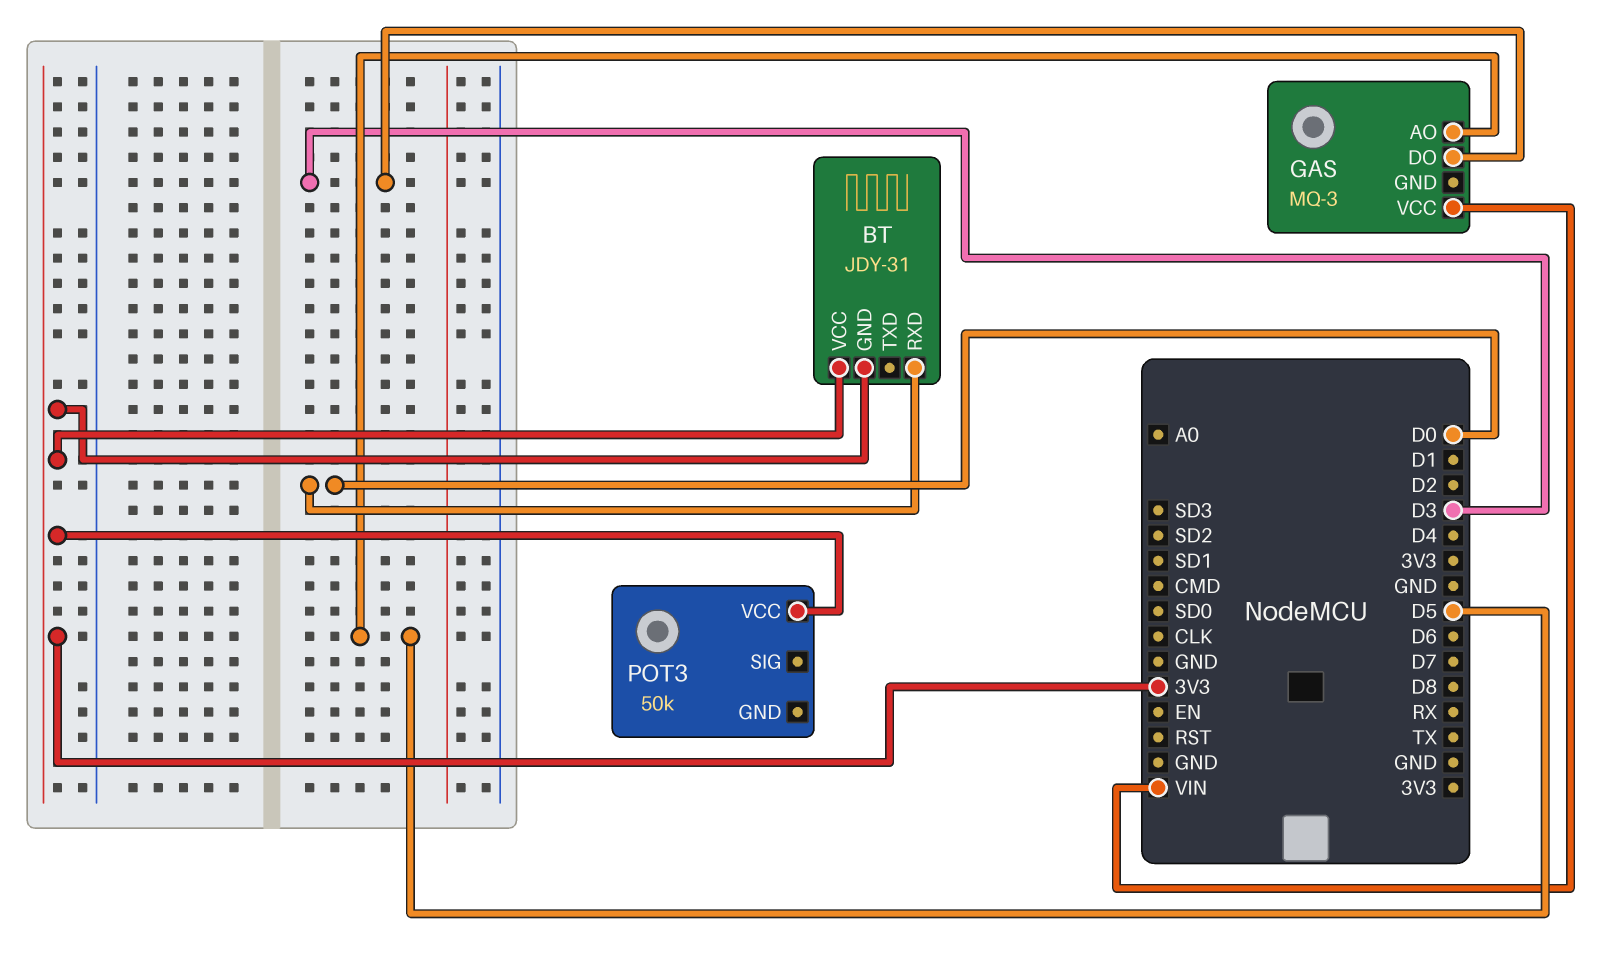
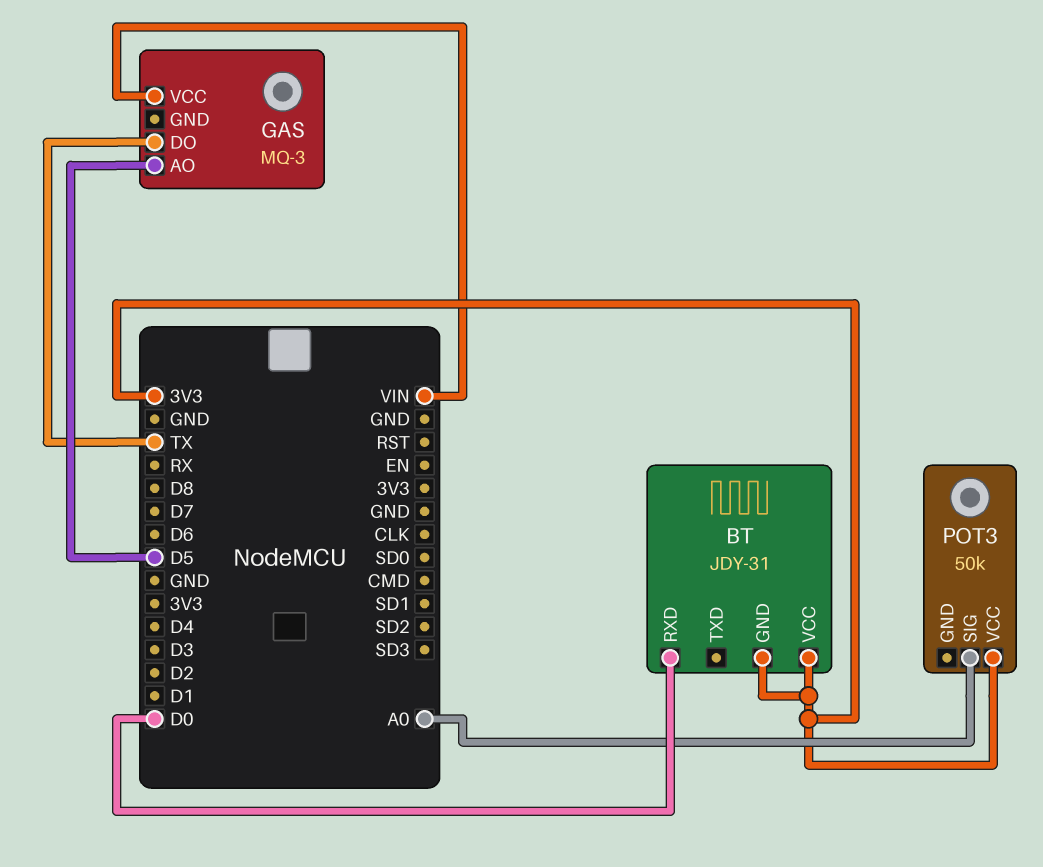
GAS pin DO: D3 -> TX
POT3 pin SIG: none -> A0

